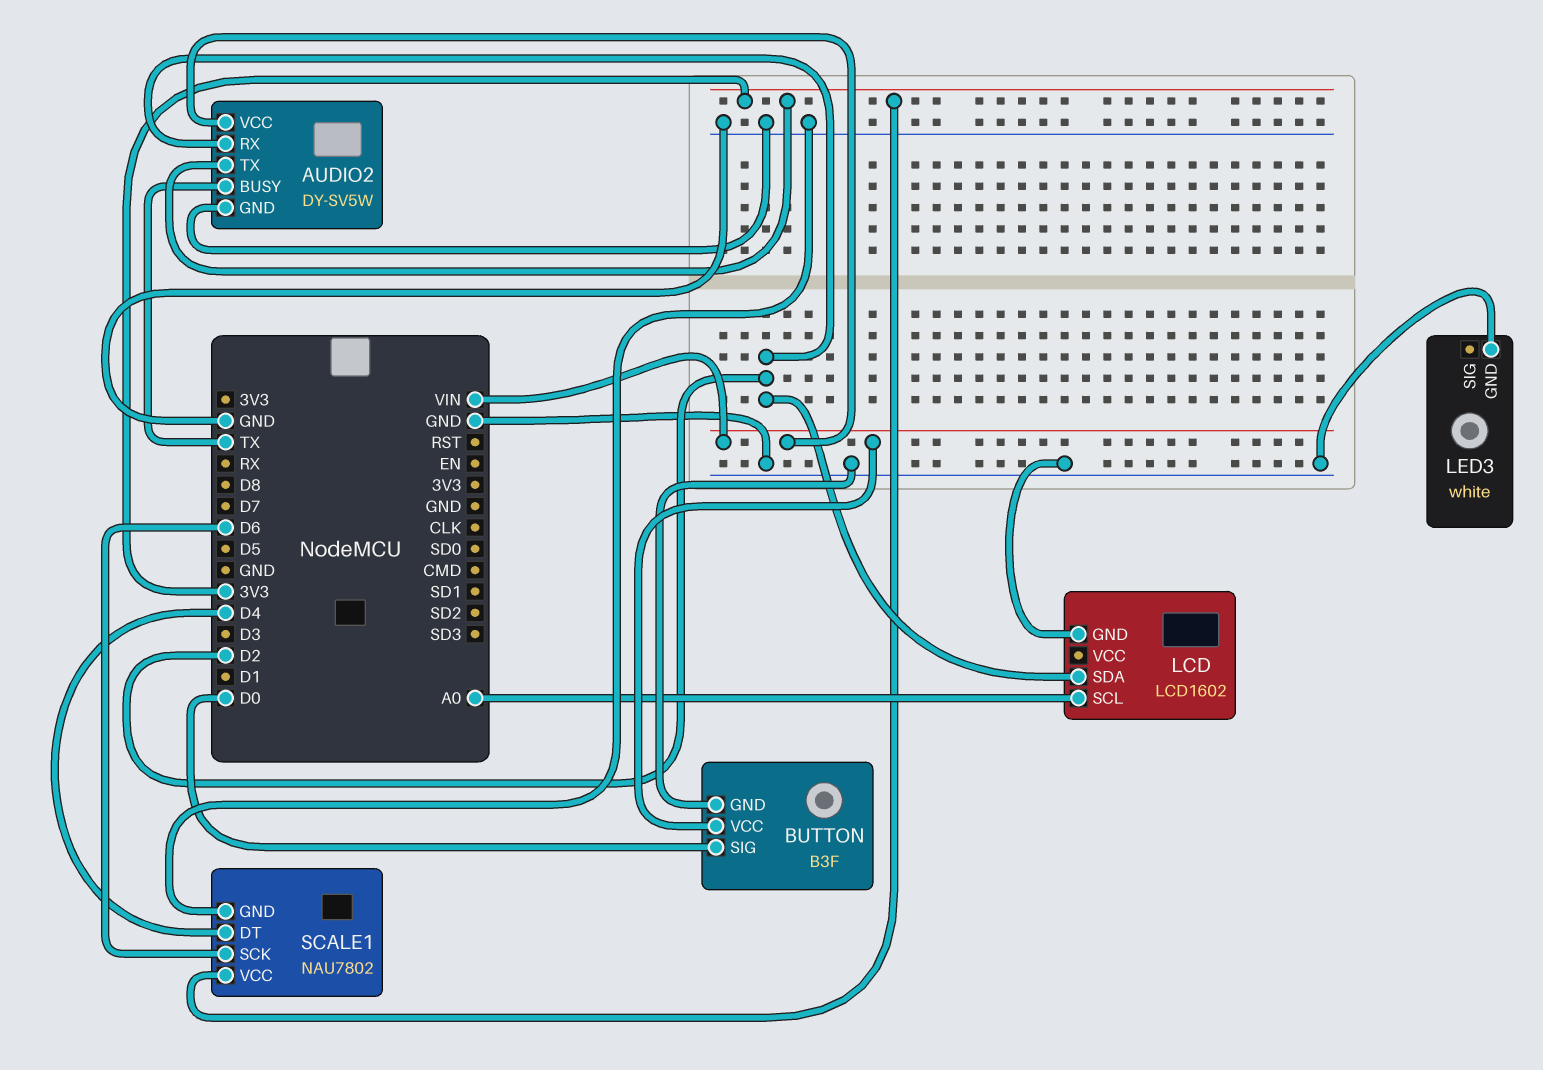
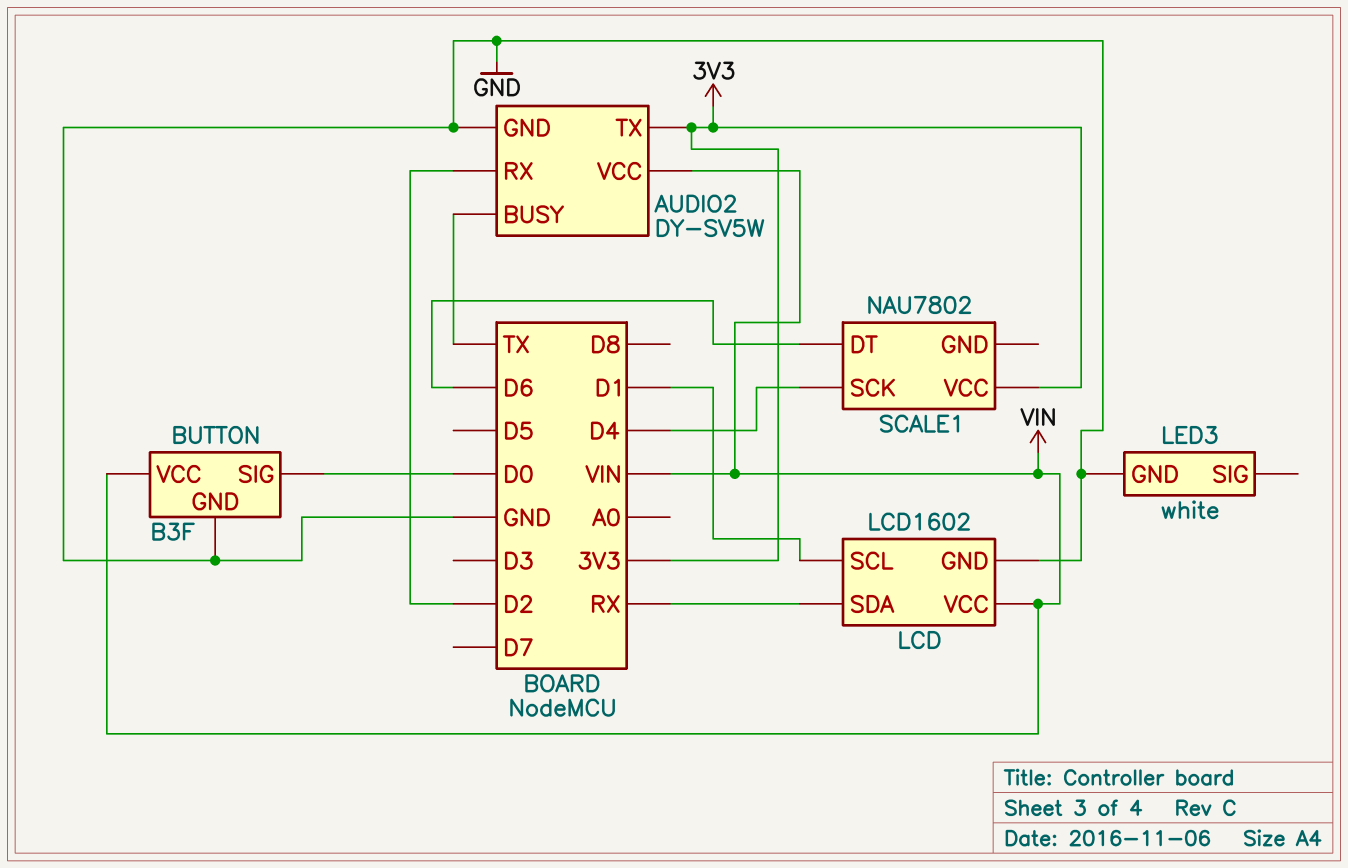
LCD pin SCL: A0 -> D1
LCD pin SDA: D2 -> RX
LCD pin VCC: none -> VIN
SCALE1 pin DT: D4 -> D6
SCALE1 pin GND: GND -> none
SCALE1 pin SCK: D6 -> D4

